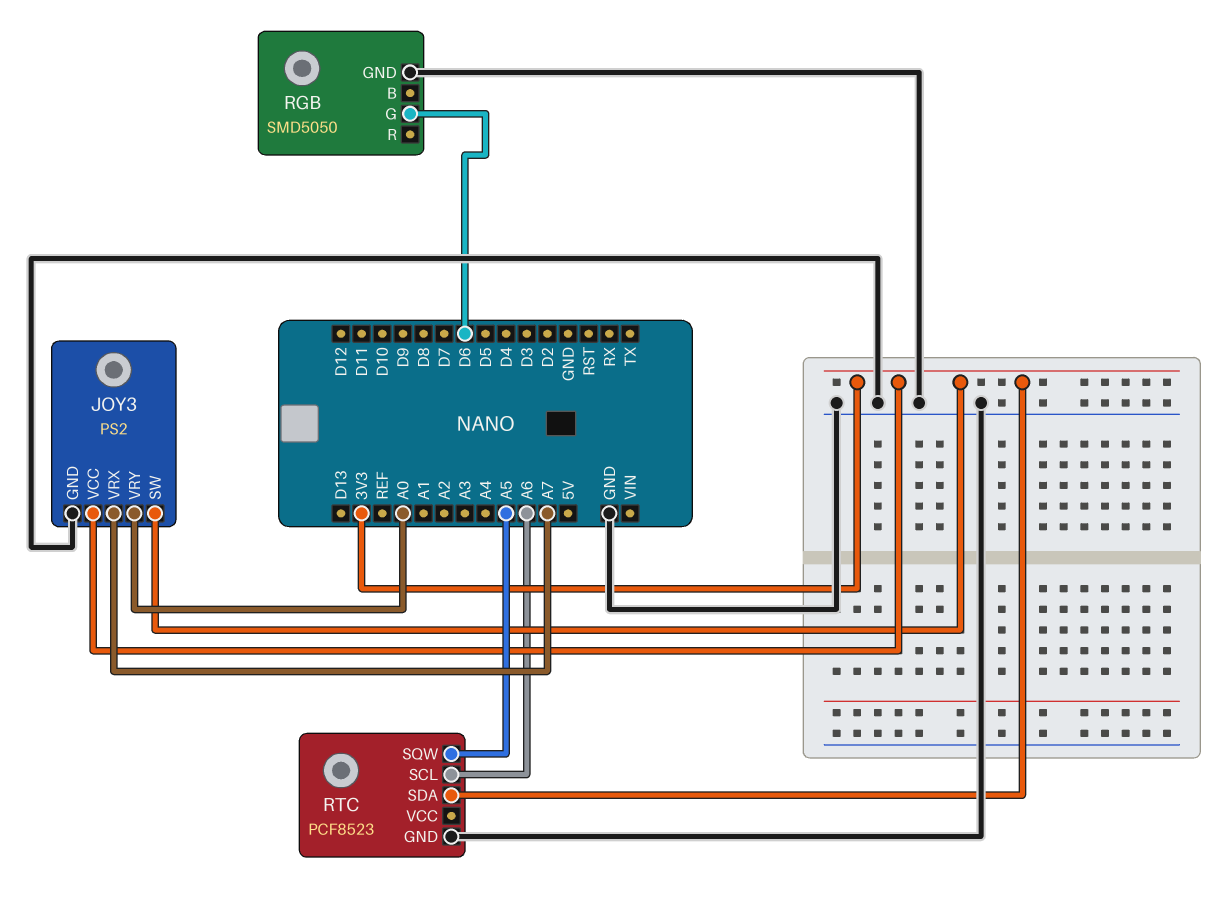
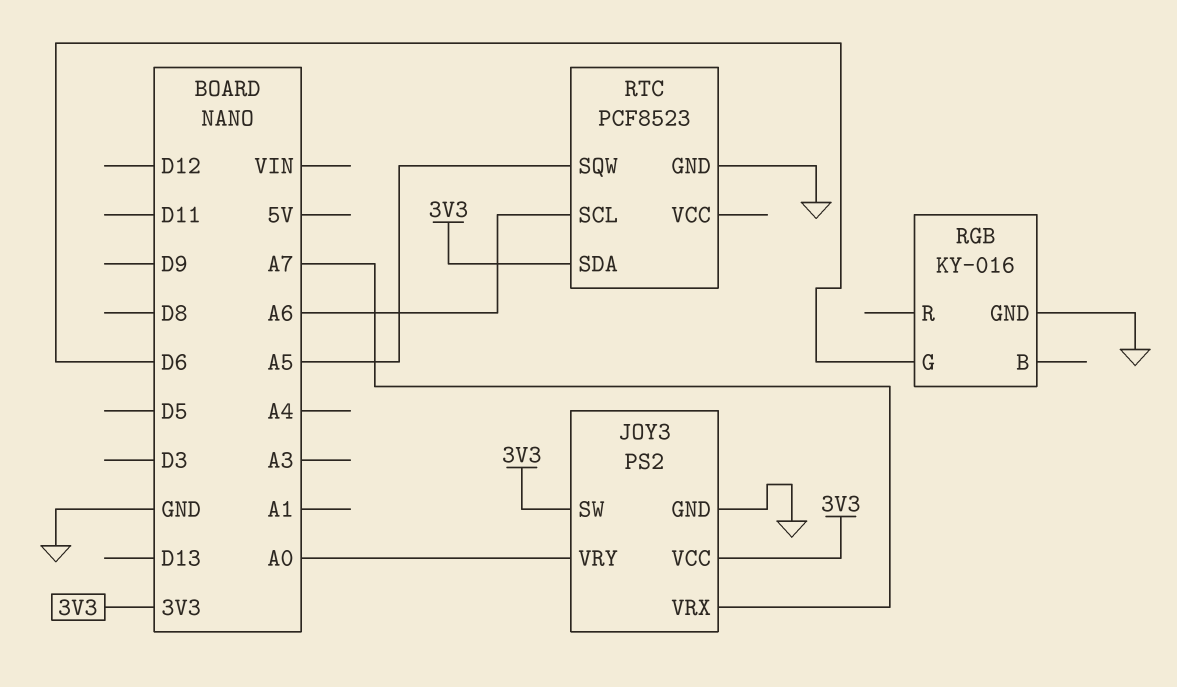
RGB: SMD5050 -> KY-016

